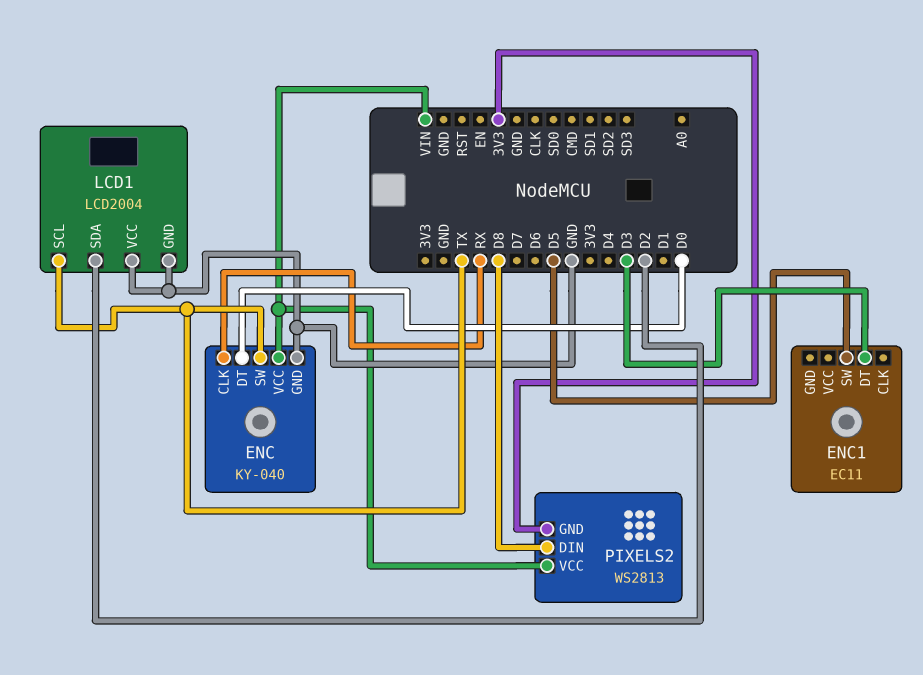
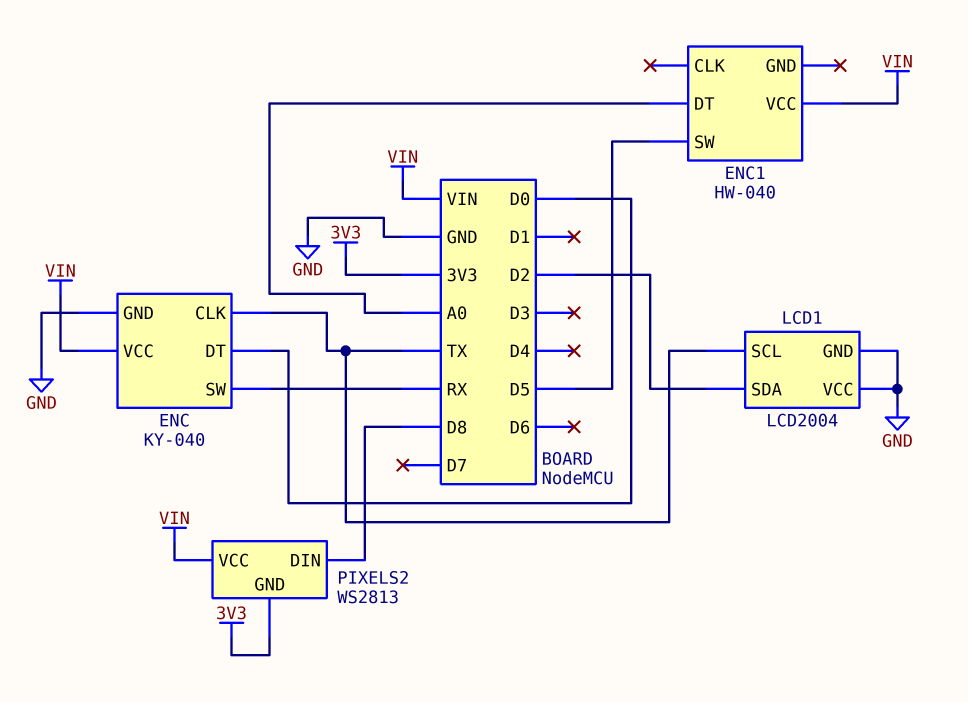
ENC pin CLK: RX -> TX
ENC pin SW: TX -> RX
ENC1: EC11 -> HW-040
ENC1 pin DT: D3 -> A0
ENC1 pin VCC: none -> VIN

